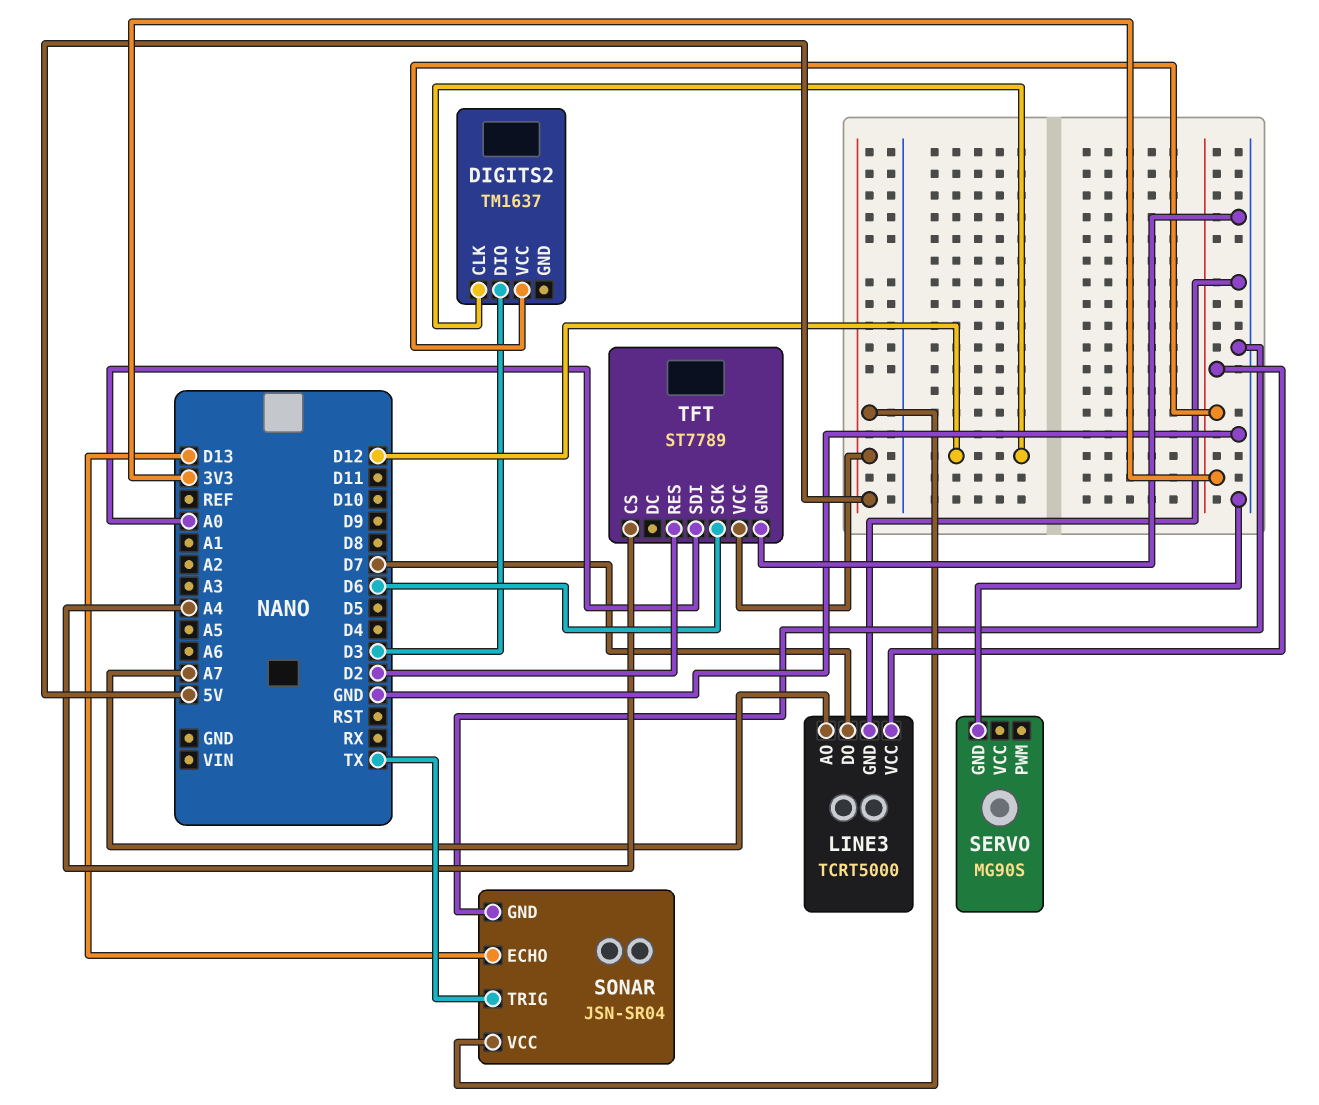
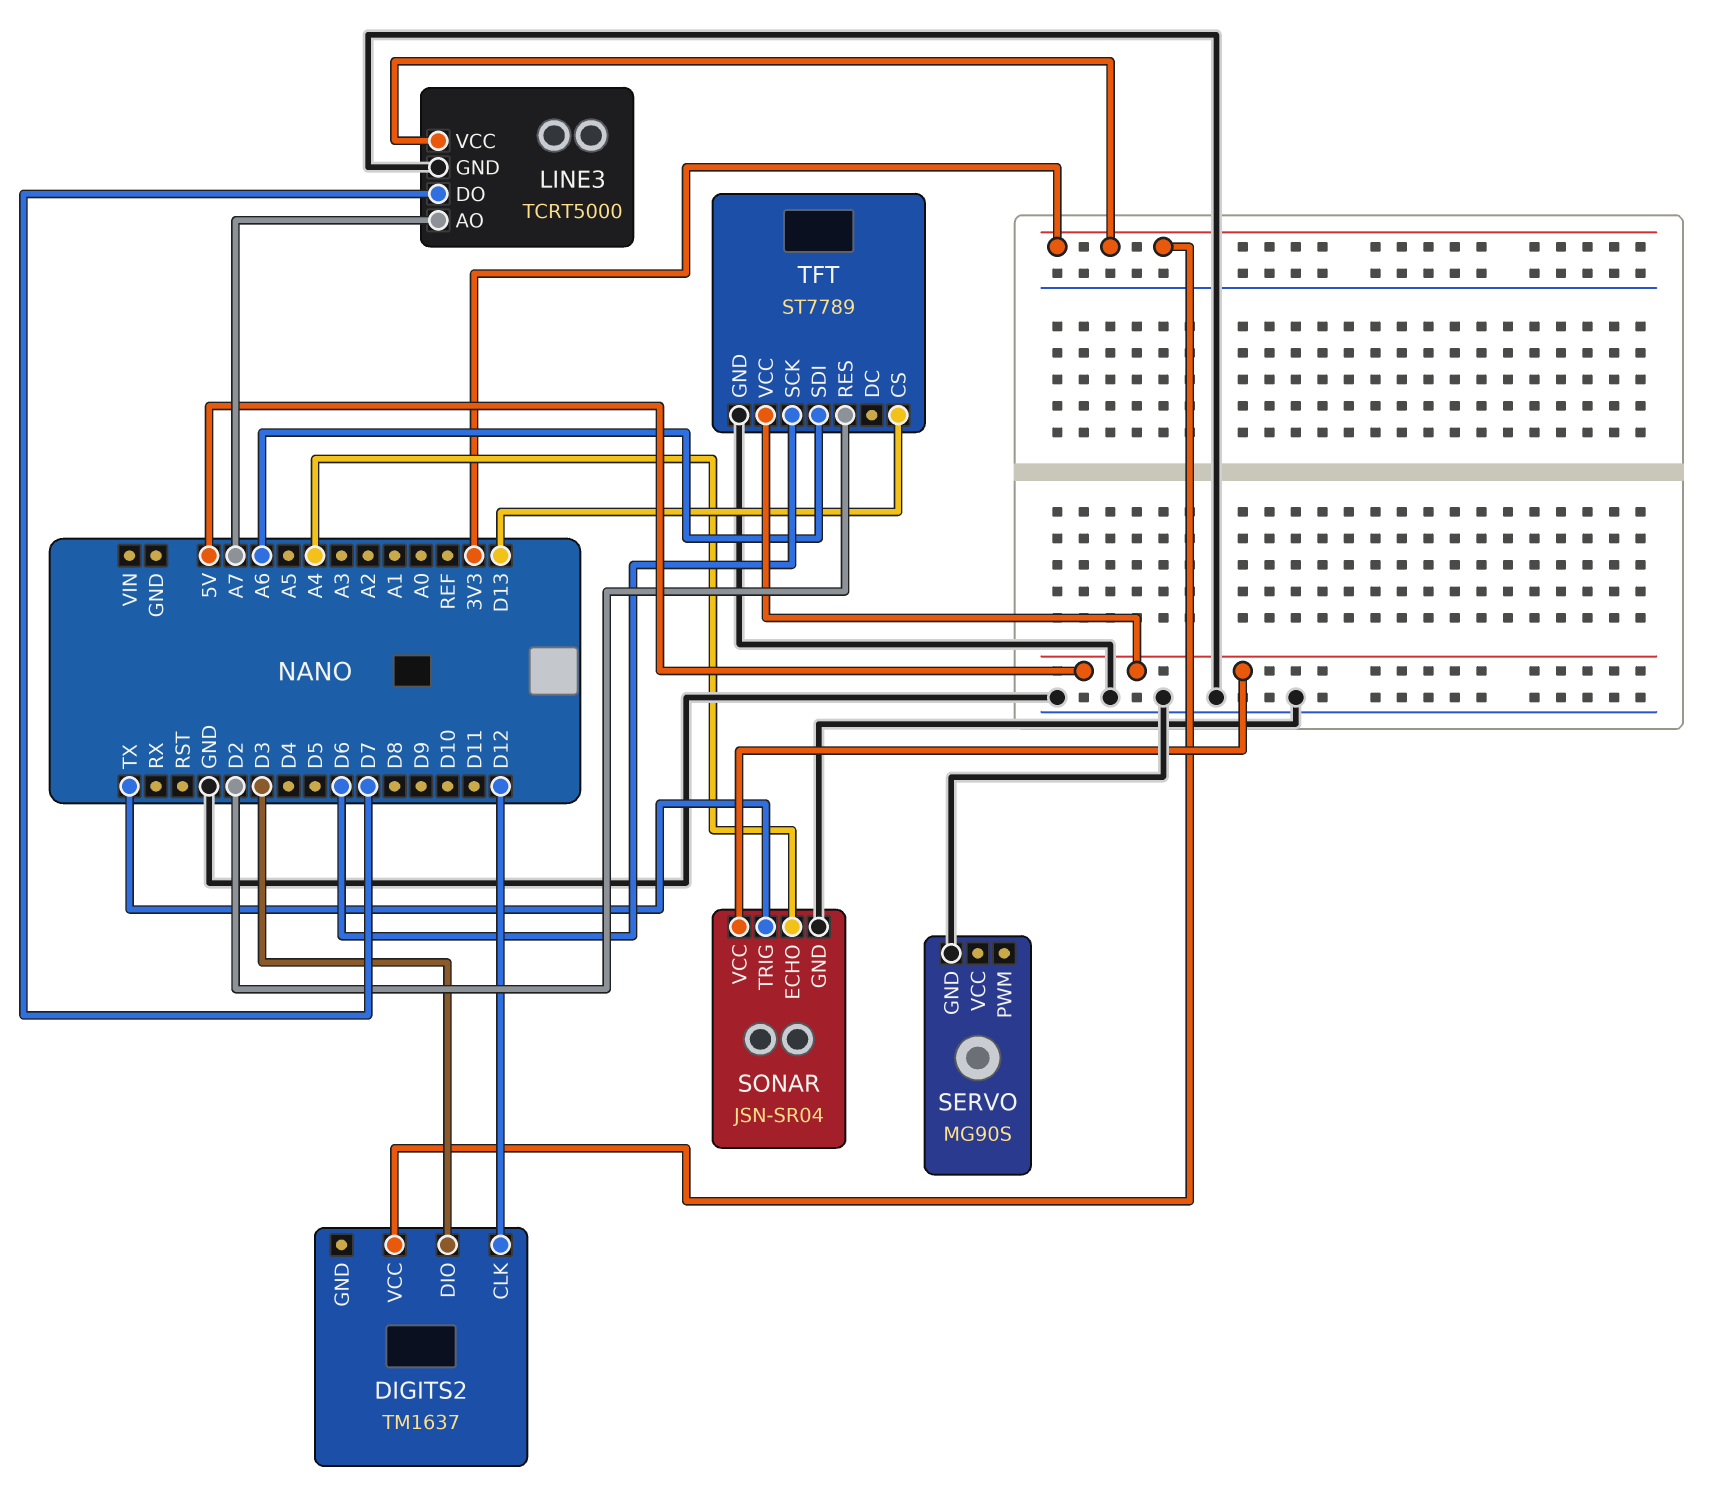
SONAR pin ECHO: D13 -> A4
TFT pin CS: A4 -> D13
TFT pin SDI: A0 -> A6

